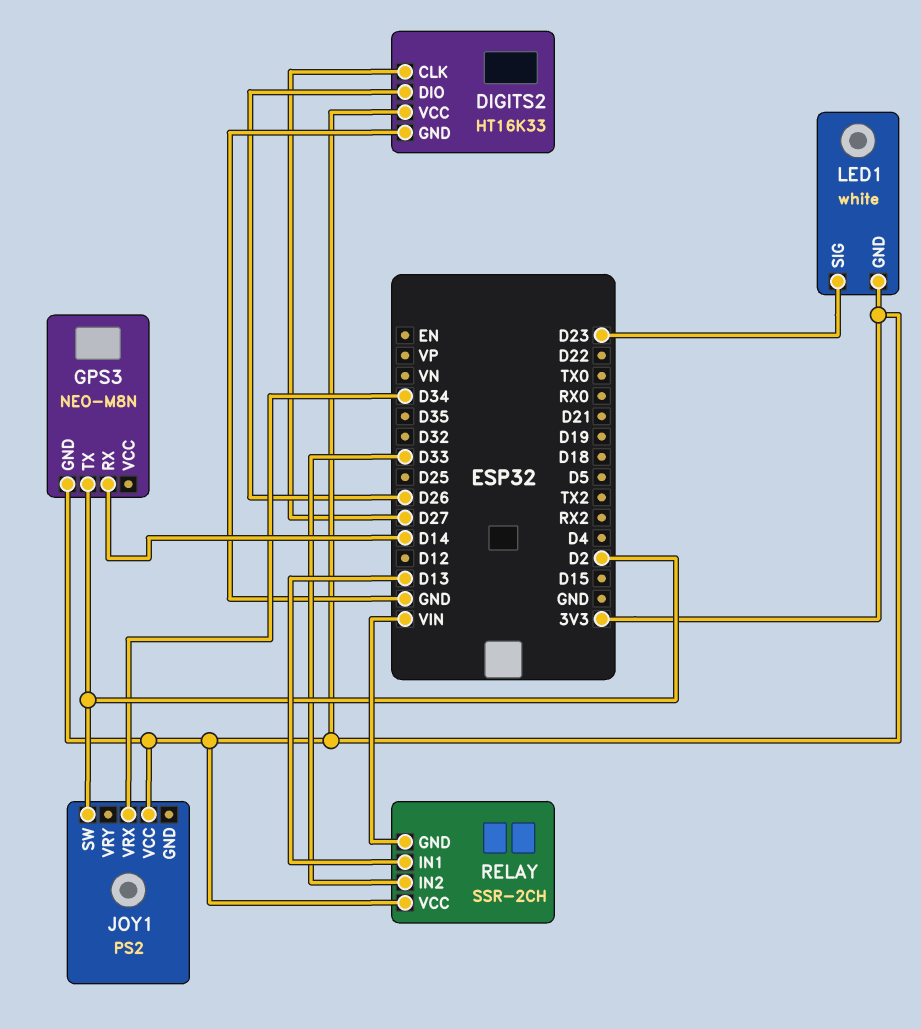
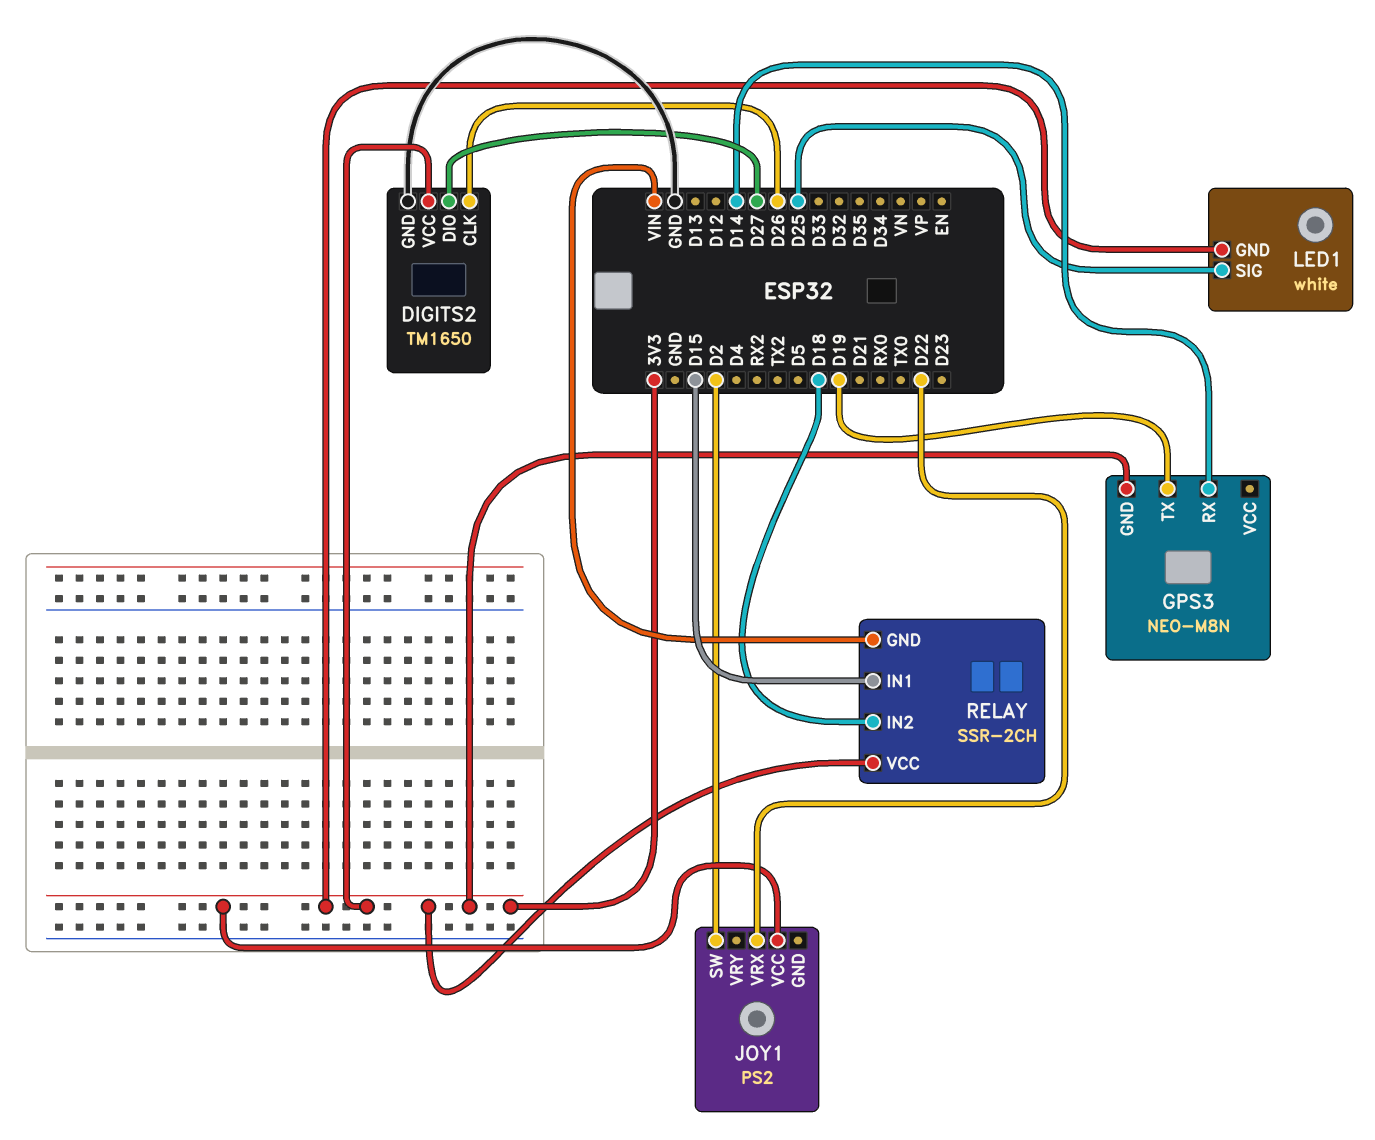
DIGITS2: HT16K33 -> TM1650
DIGITS2 pin CLK: D27 -> D26
DIGITS2 pin DIO: D26 -> D27
GPS3 pin TX: D2 -> D19
JOY1 pin VRX: D34 -> D22
LED1 pin SIG: D23 -> D25
RELAY pin IN1: D13 -> D15
RELAY pin IN2: D33 -> D18

